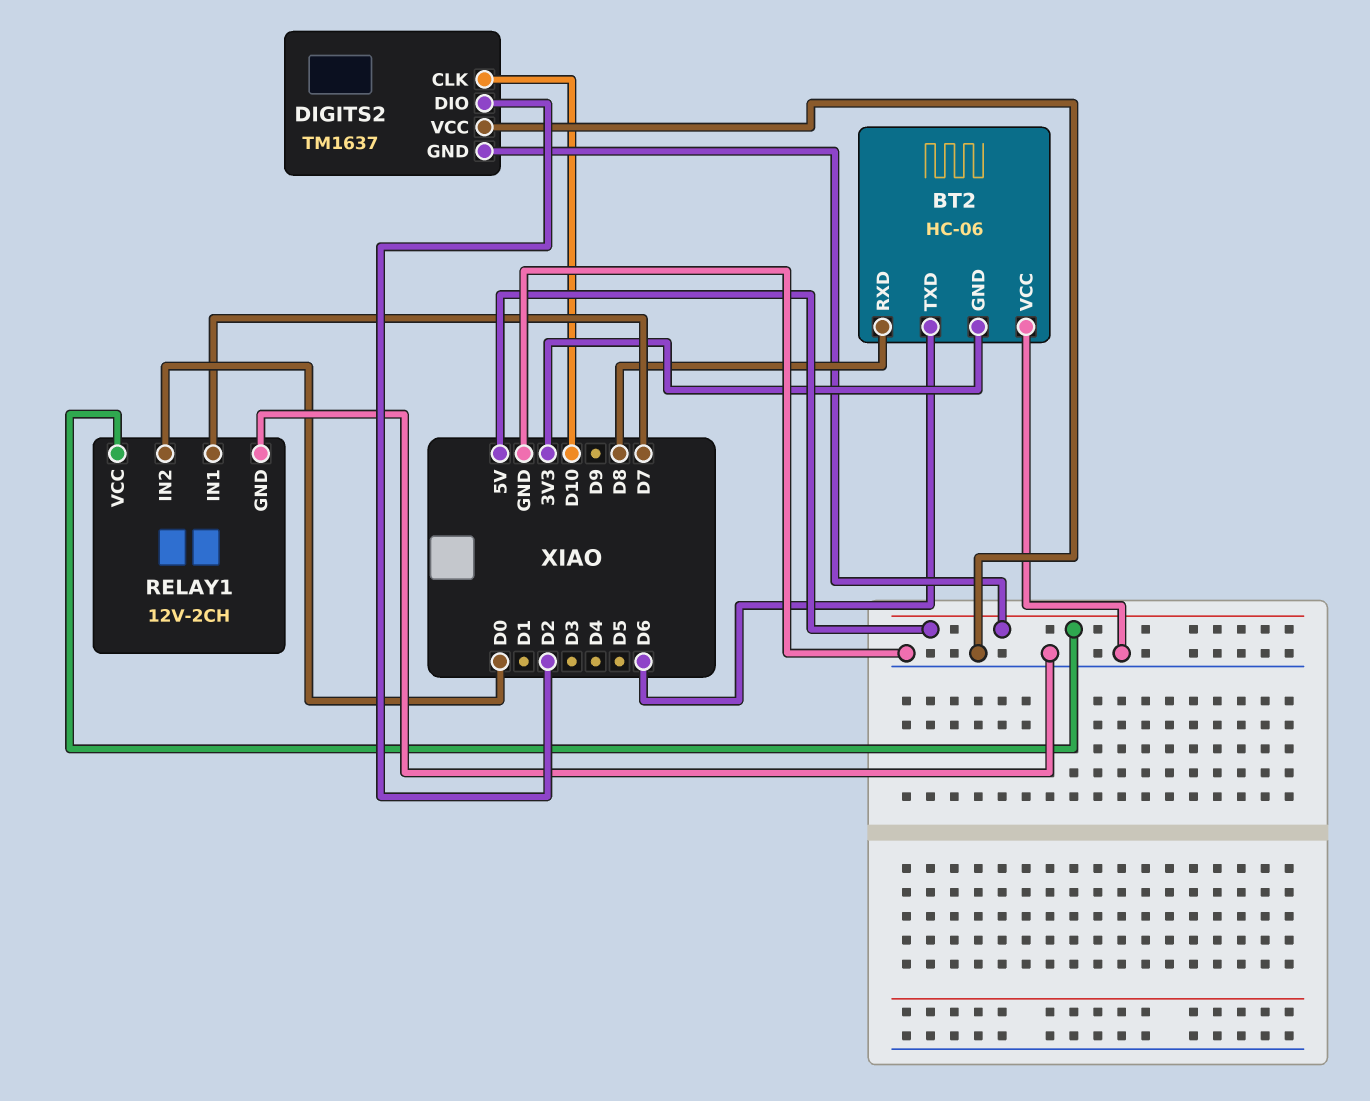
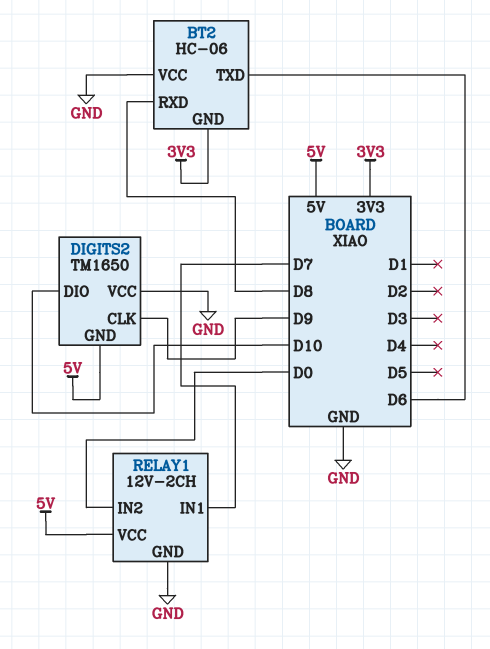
DIGITS2: TM1637 -> TM1650
DIGITS2 pin CLK: D10 -> D9
DIGITS2 pin DIO: D2 -> D10

